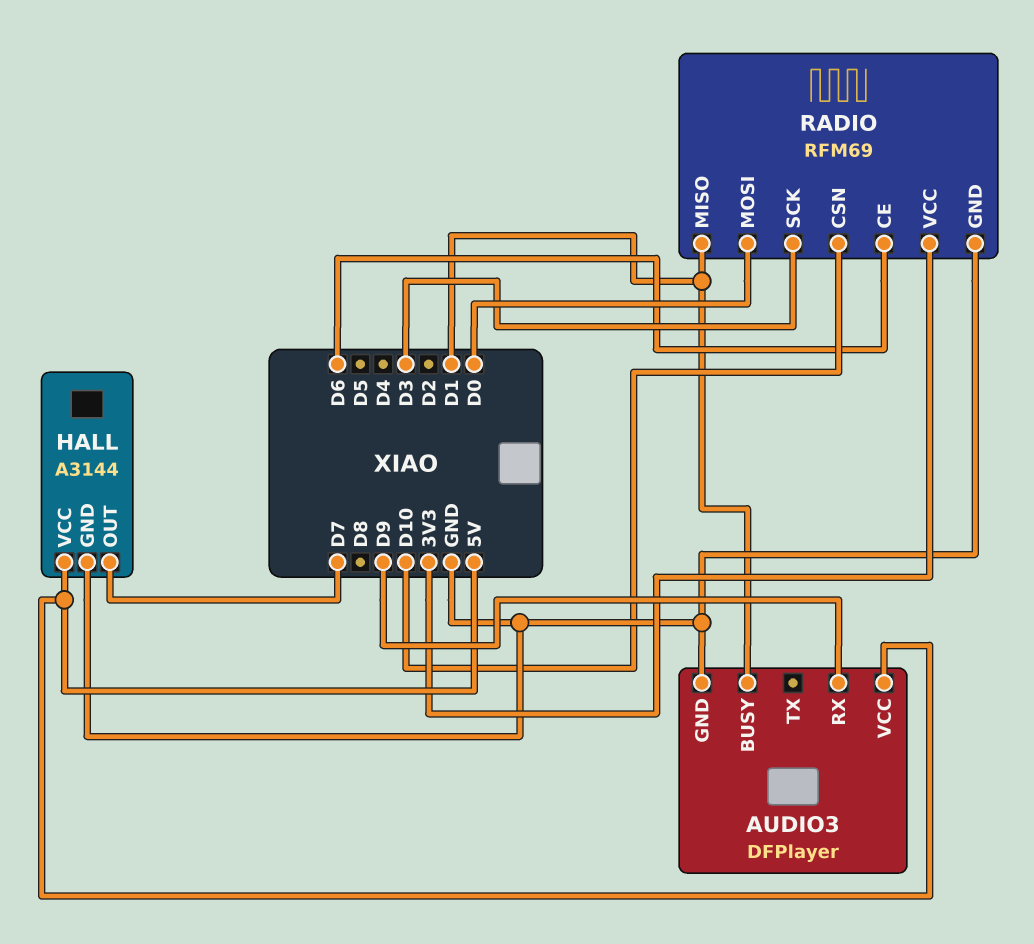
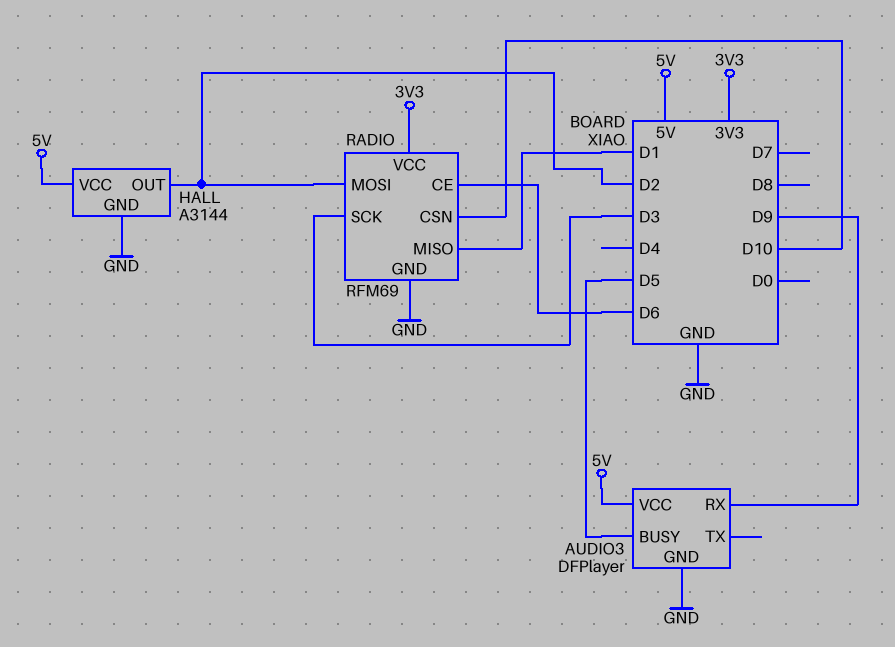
AUDIO3 pin BUSY: D1 -> D5
HALL pin OUT: D7 -> D2
RADIO pin MOSI: D0 -> D2

